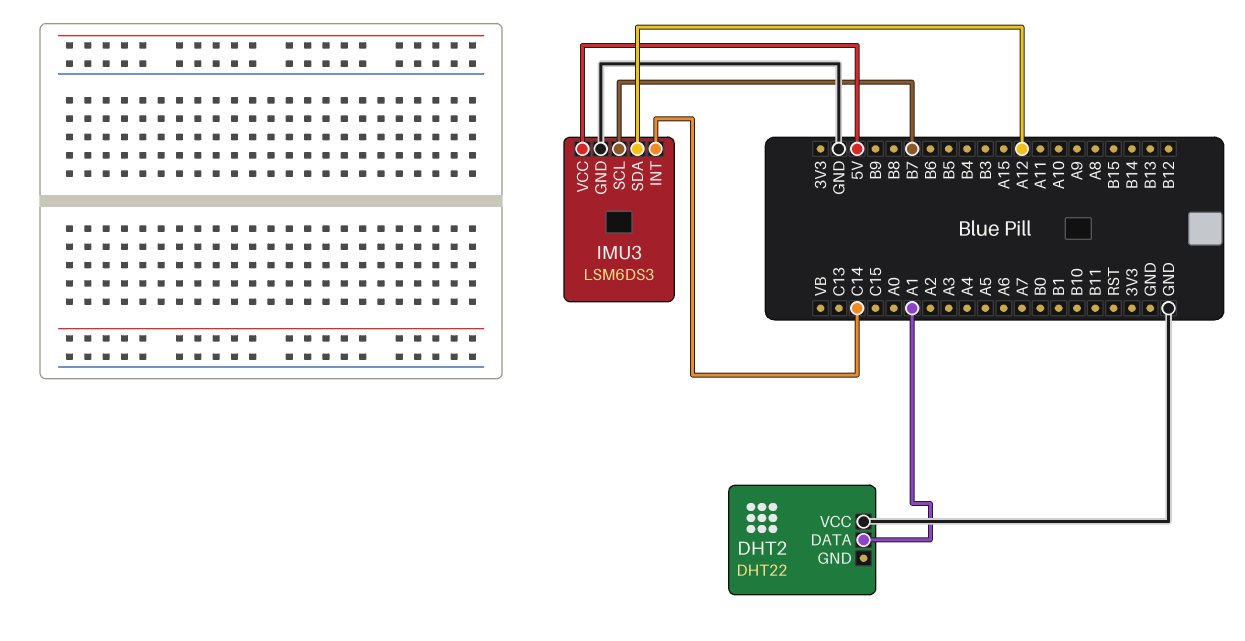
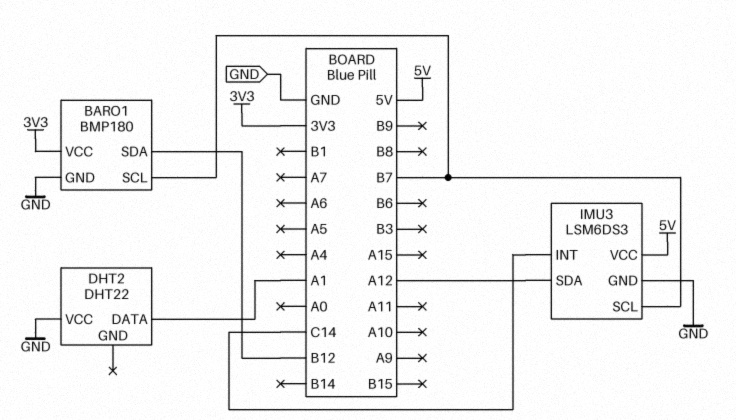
BARO1: none -> BMP180
BARO1 pin GND: none -> GND
BARO1 pin SCL: none -> B7
BARO1 pin SDA: none -> B12
BARO1 pin VCC: none -> 3V3

